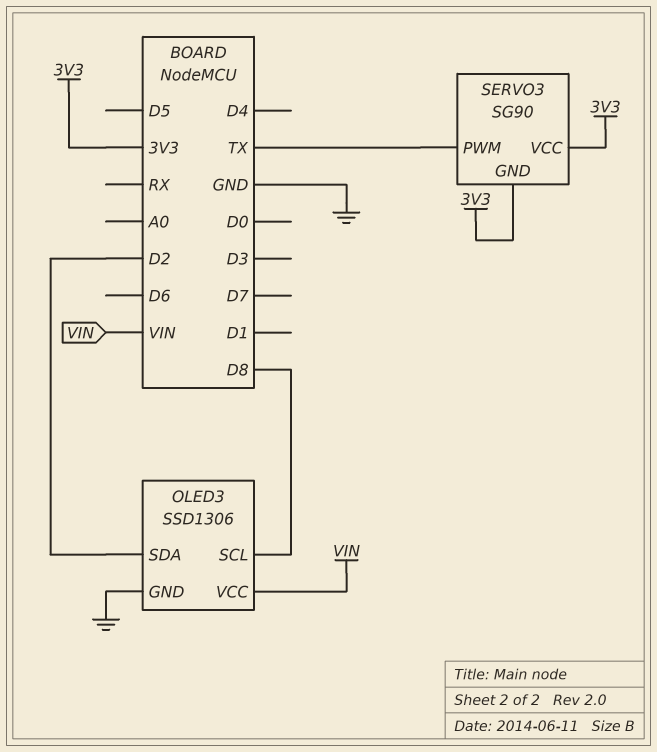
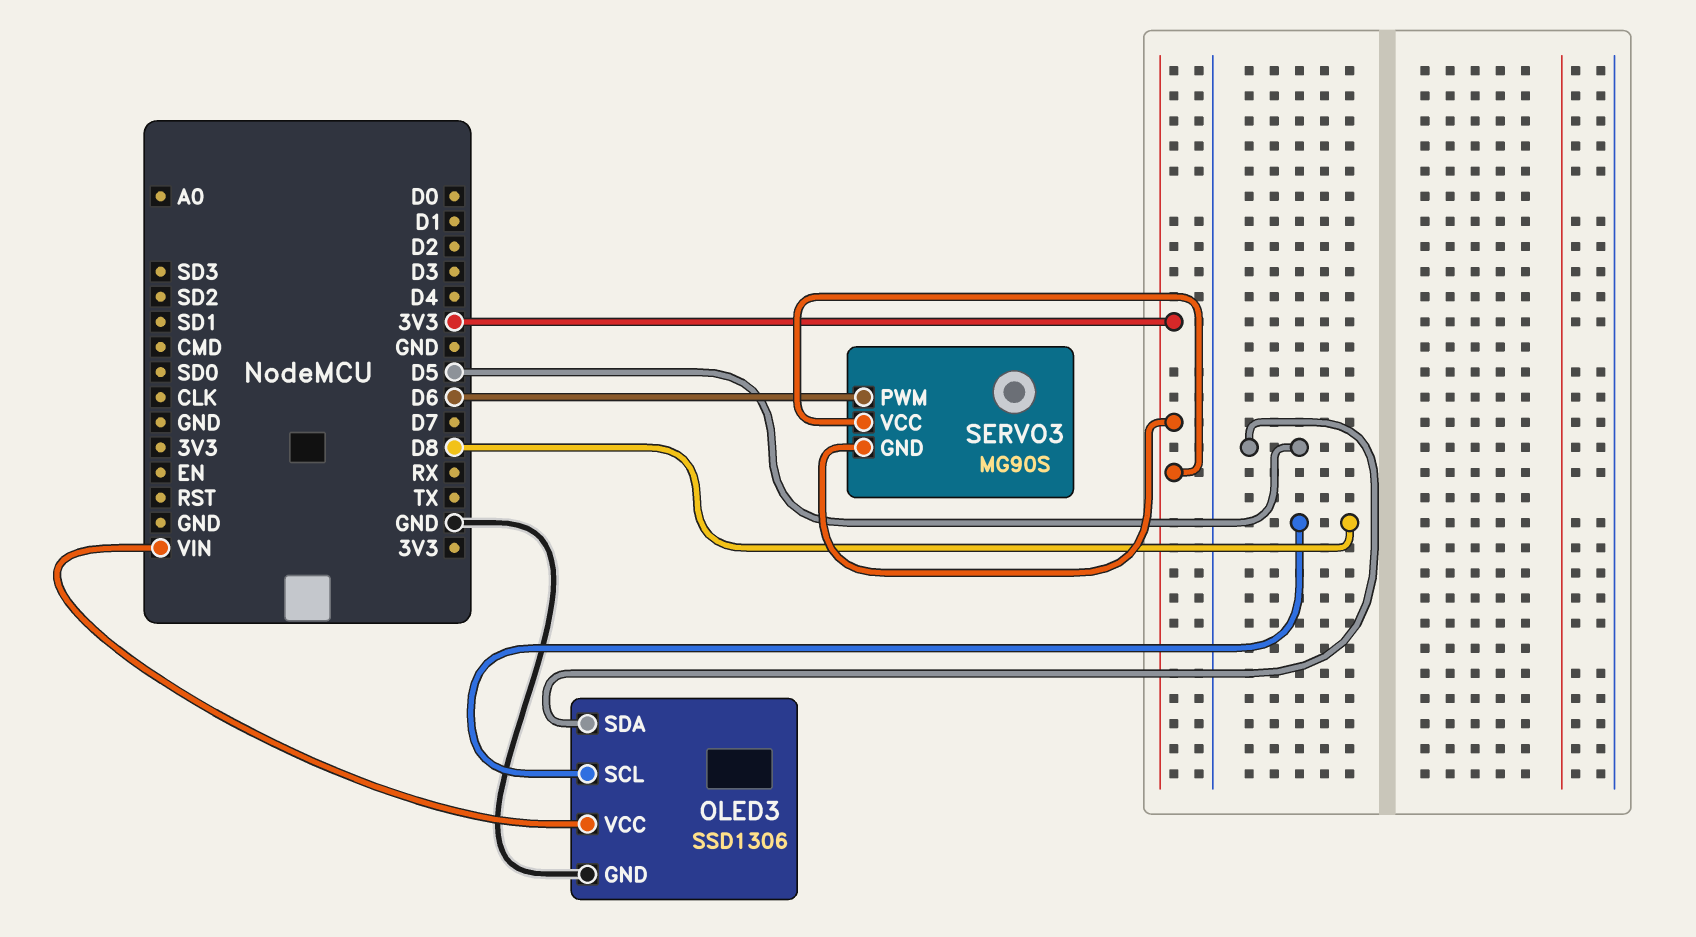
OLED3 pin SDA: D2 -> D5
SERVO3: SG90 -> MG90S
SERVO3 pin PWM: TX -> D6

